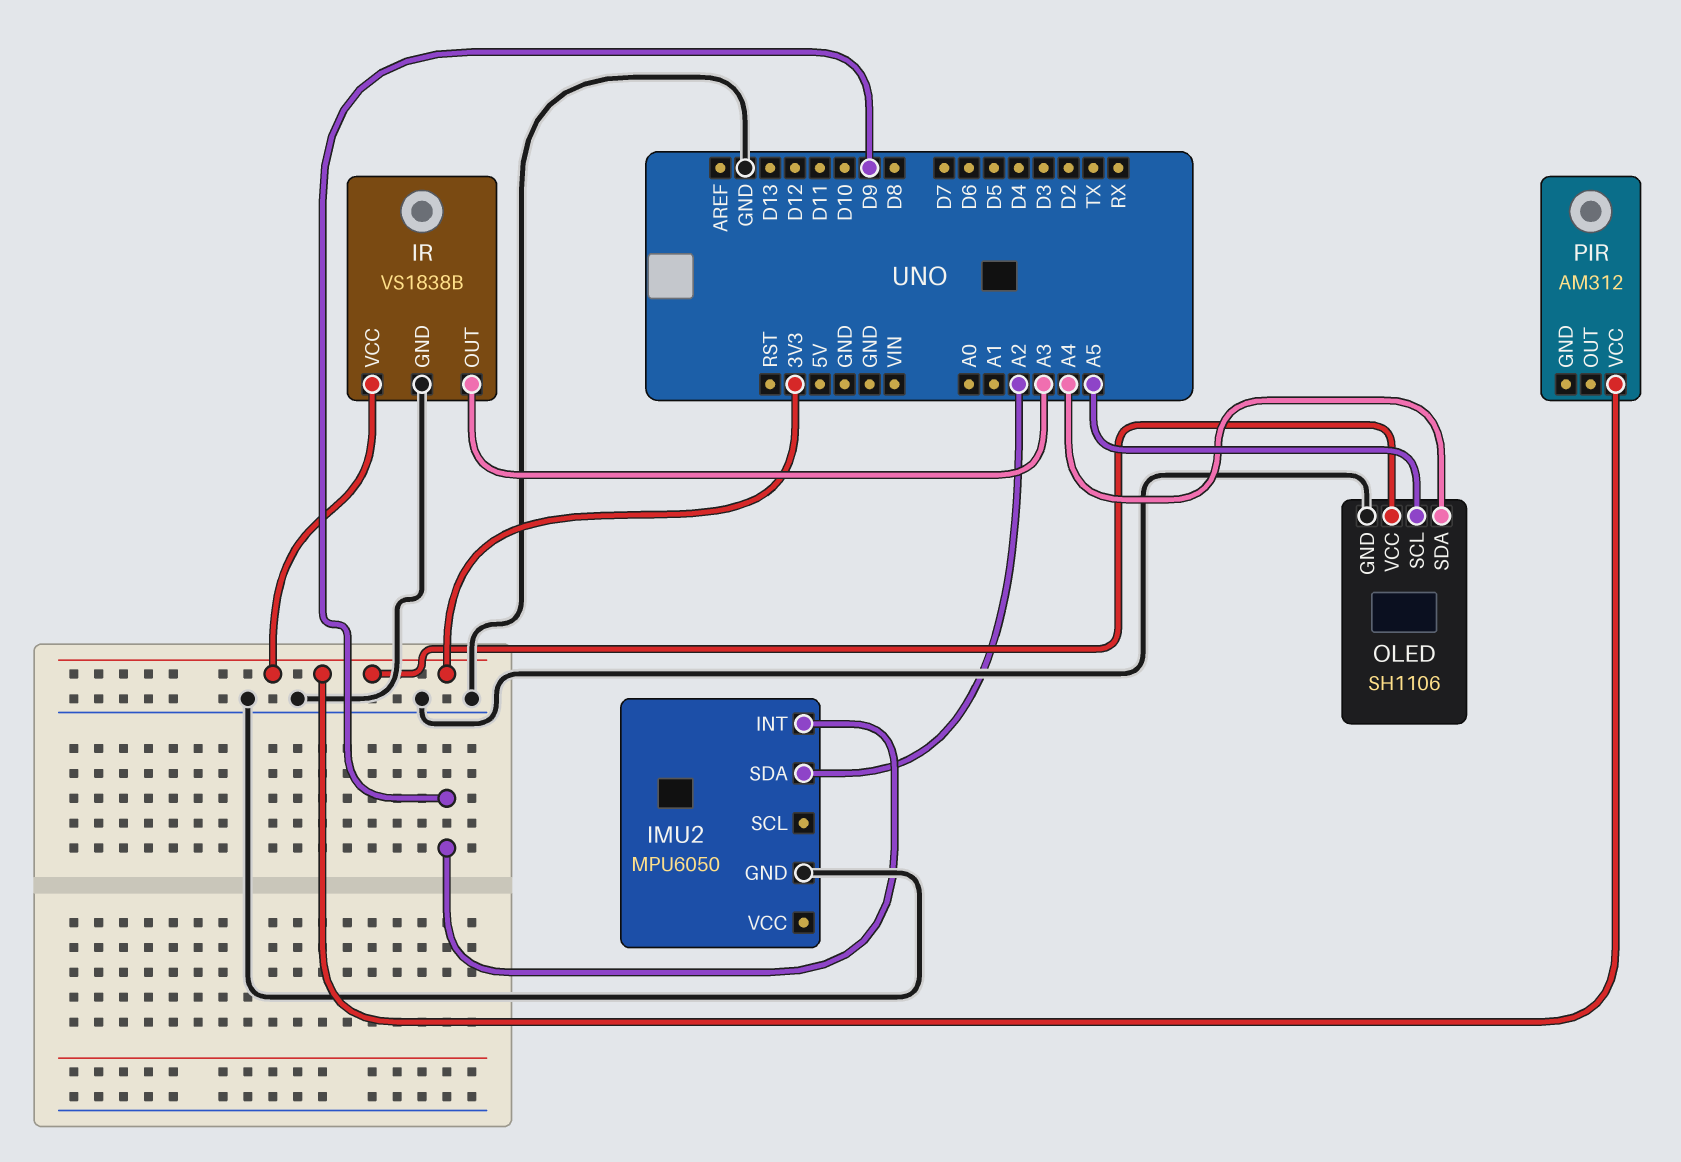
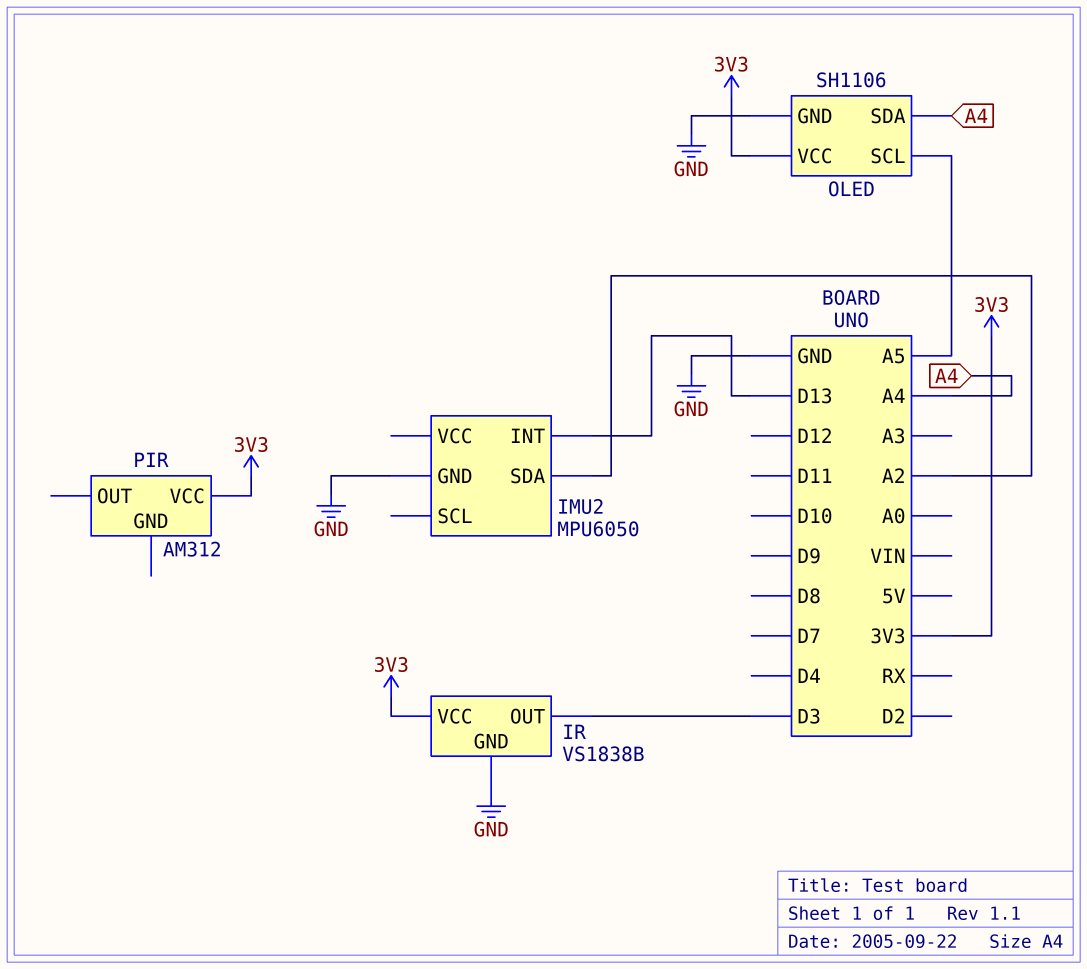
IMU2 pin INT: D9 -> D13
IR pin OUT: A3 -> D3

